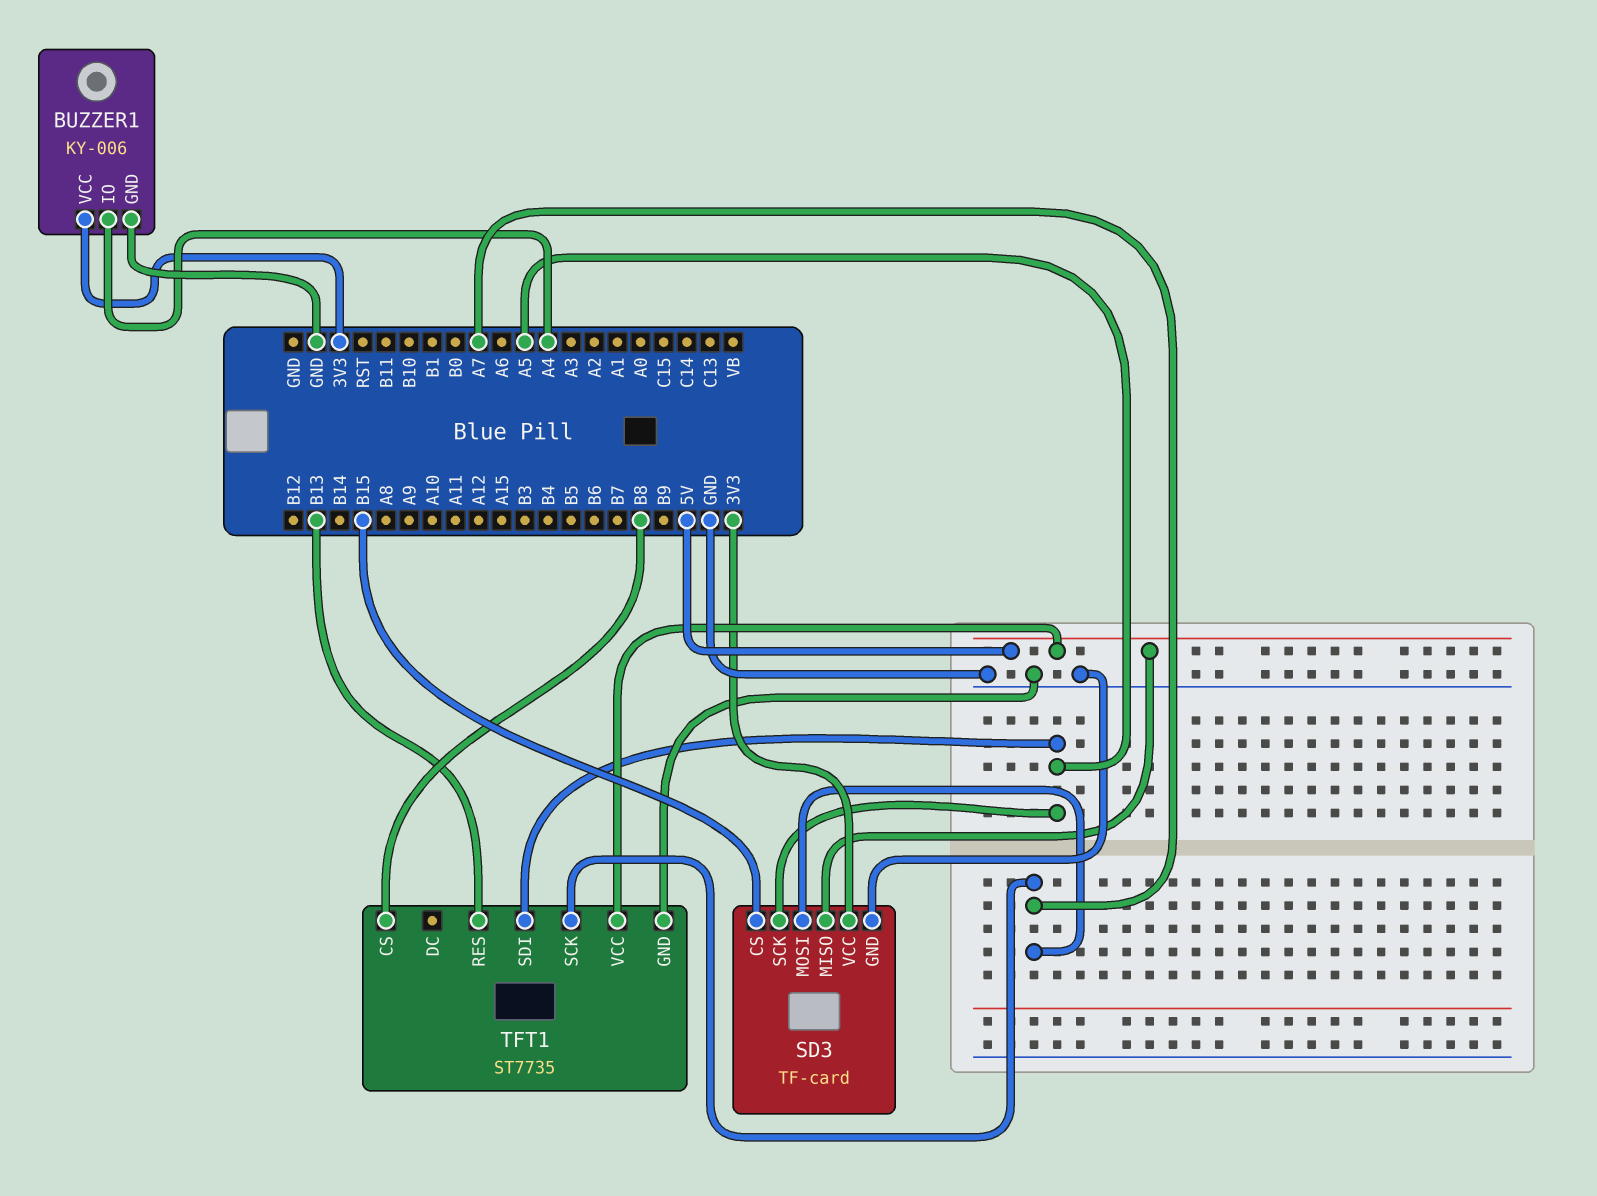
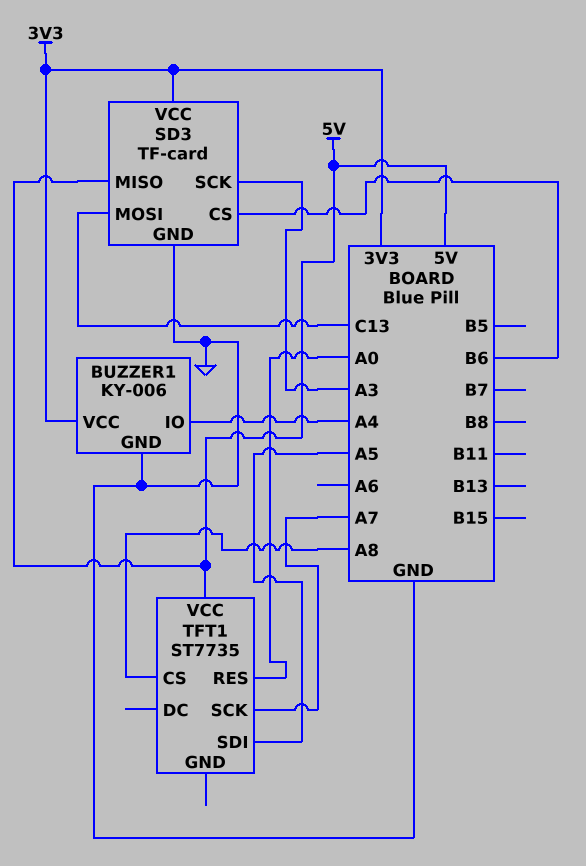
SD3 pin CS: B15 -> B6
SD3 pin MOSI: A7 -> C13
SD3 pin SCK: A5 -> A3
TFT1 pin CS: B8 -> A8
TFT1 pin GND: GND -> none
TFT1 pin RES: B13 -> A0

